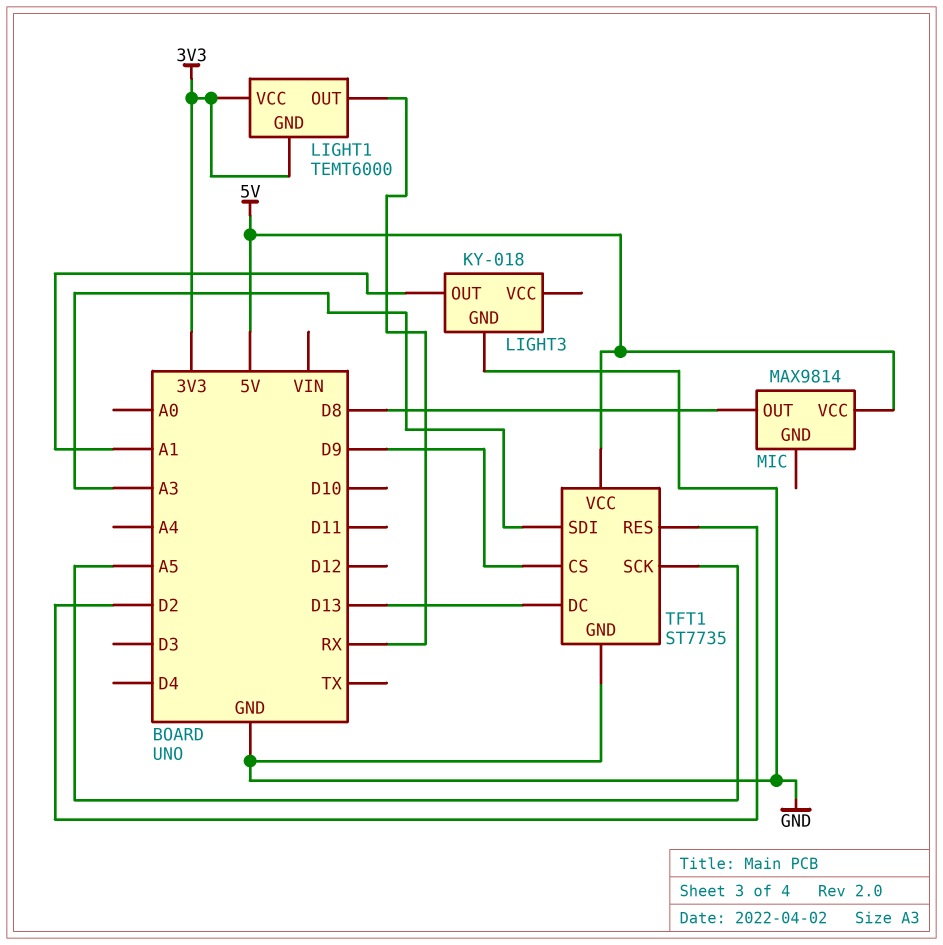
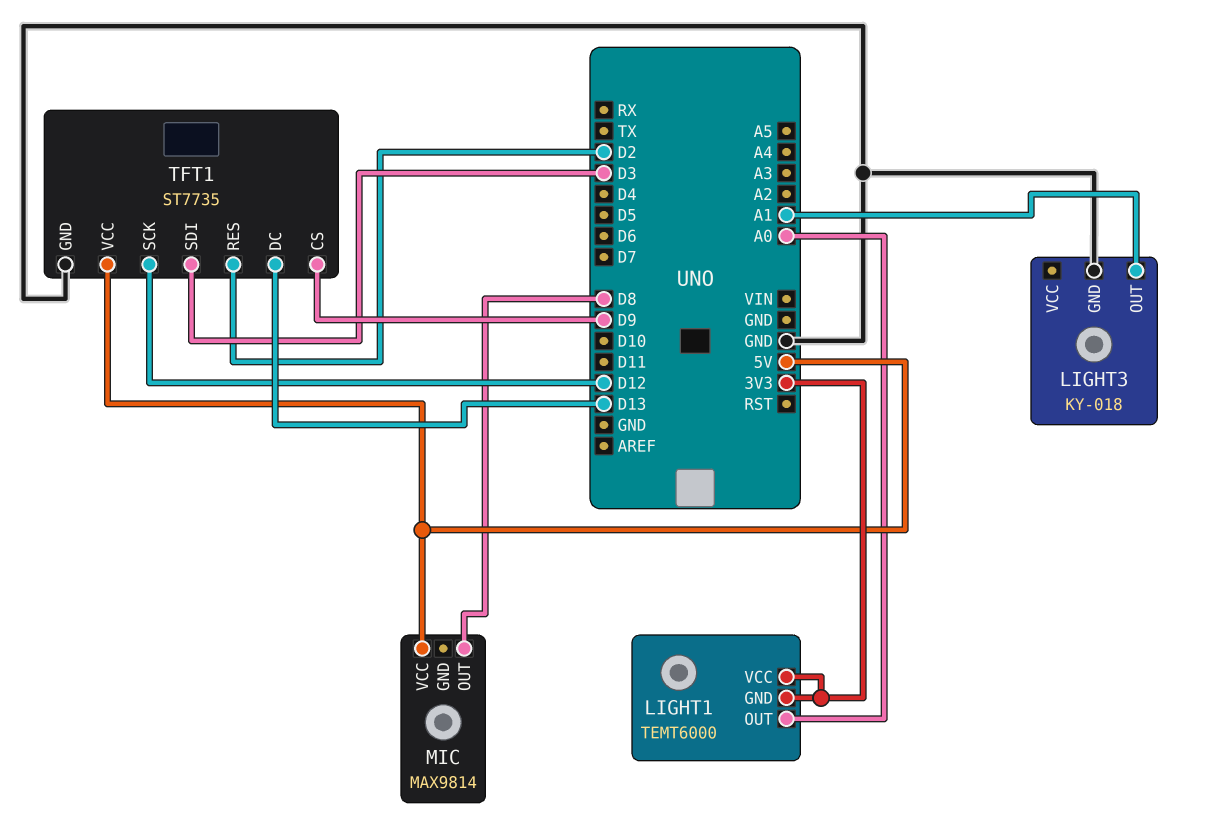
LIGHT1 pin OUT: RX -> A0
TFT1 pin SCK: A5 -> D12
TFT1 pin SDI: A3 -> D3

